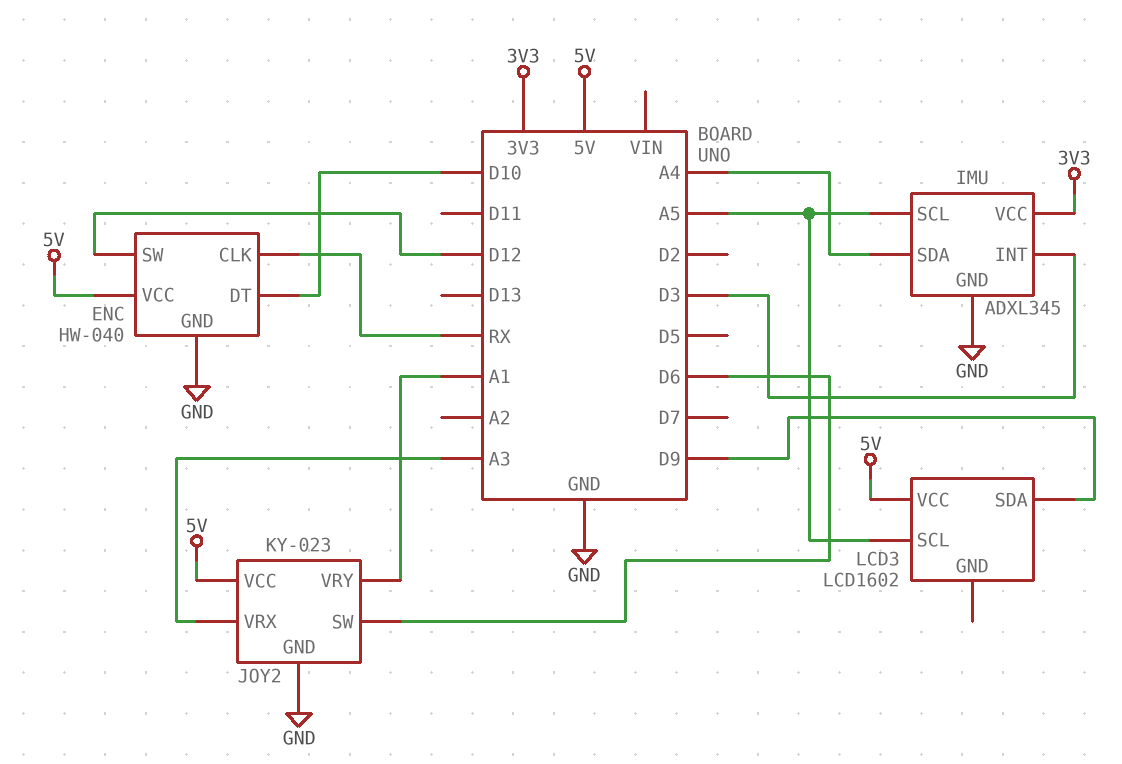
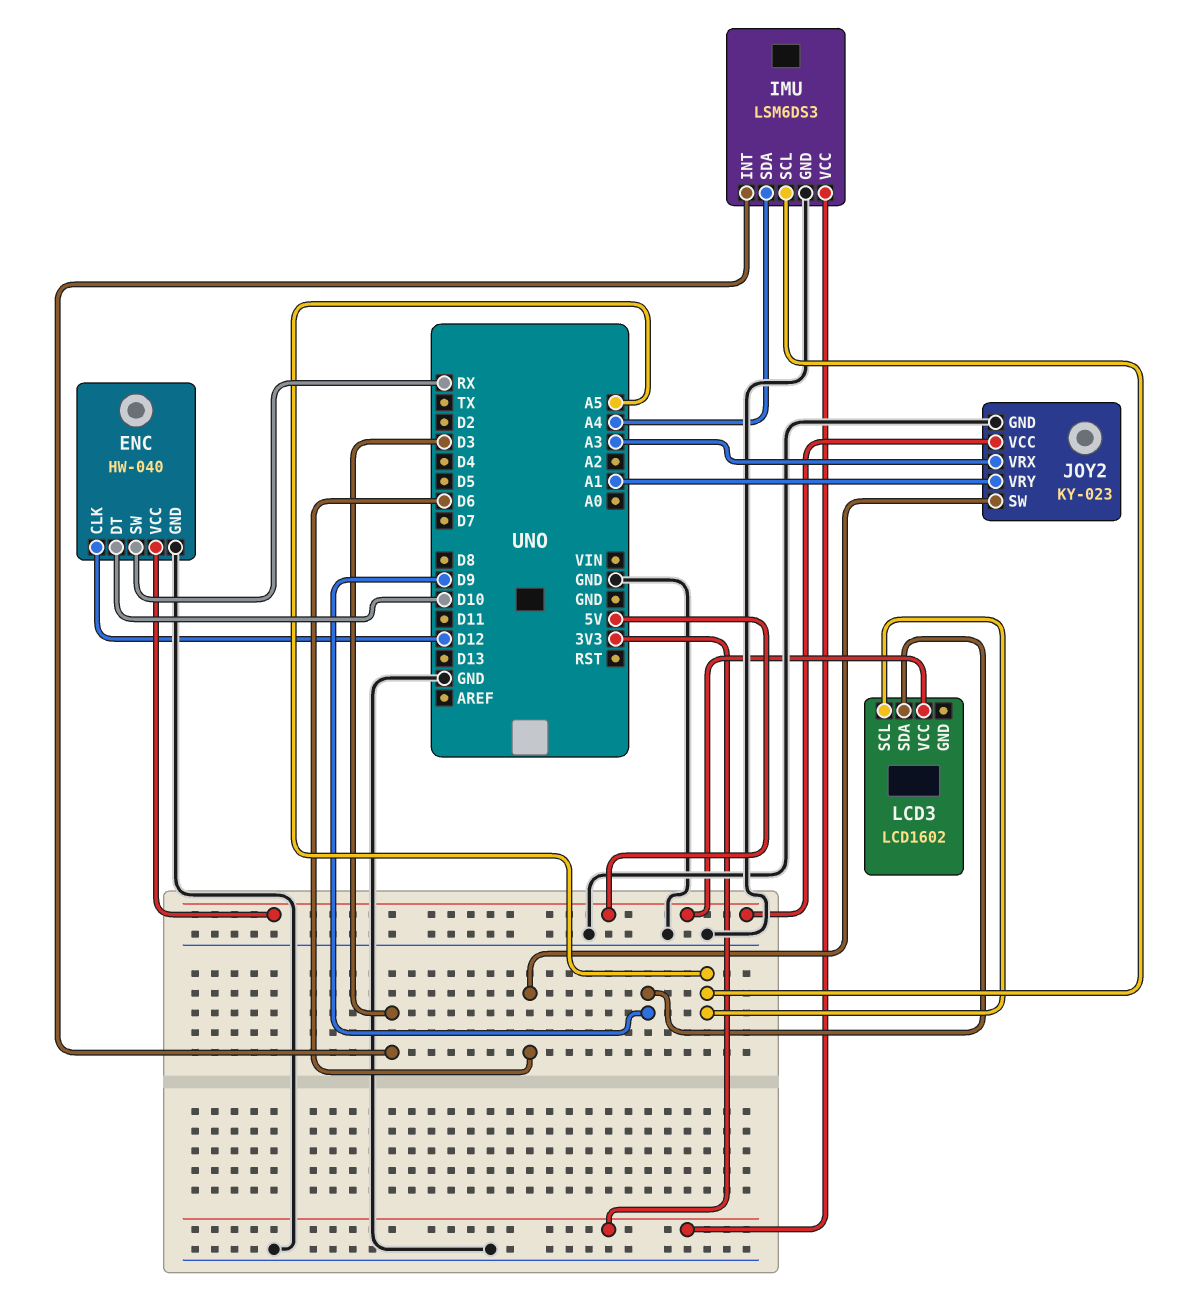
ENC pin CLK: RX -> D12
ENC pin SW: D12 -> RX
IMU: ADXL345 -> LSM6DS3

